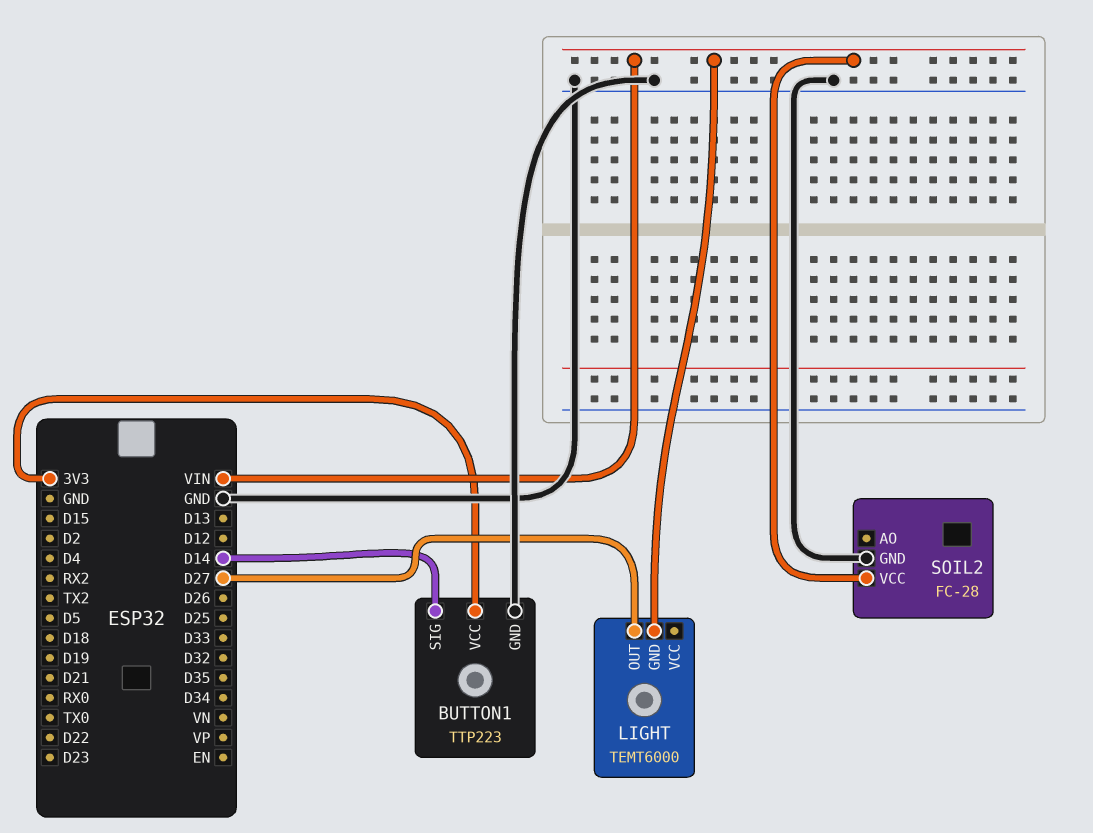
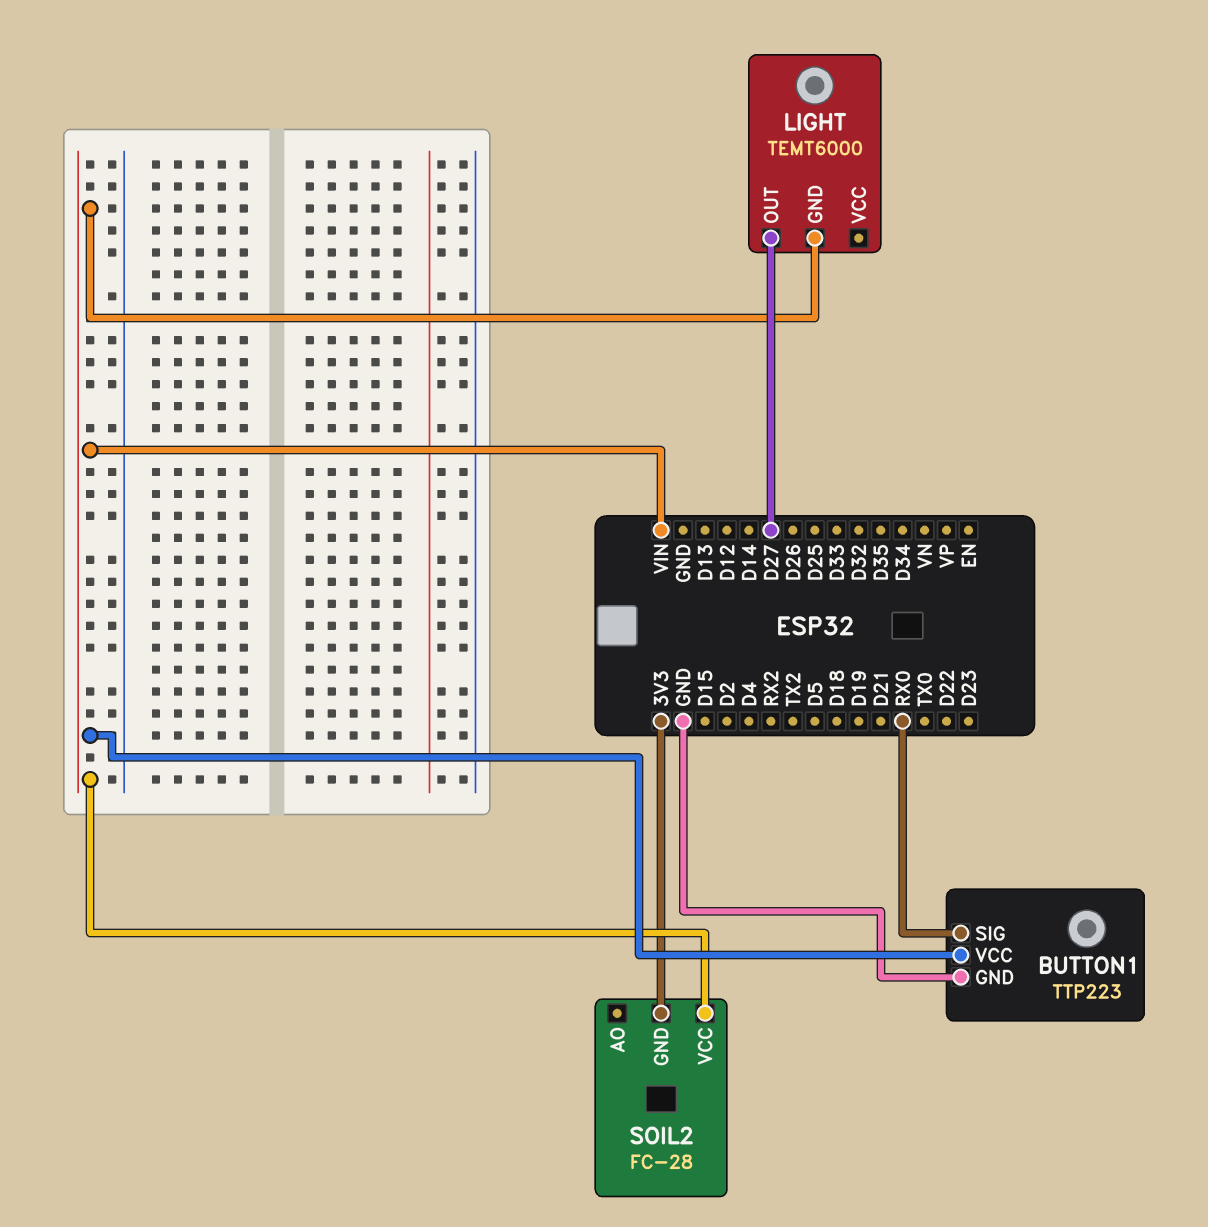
BUTTON1 pin SIG: D14 -> RX0
BUTTON1 pin VCC: 3V3 -> VIN
SOIL2 pin GND: GND -> 3V3

